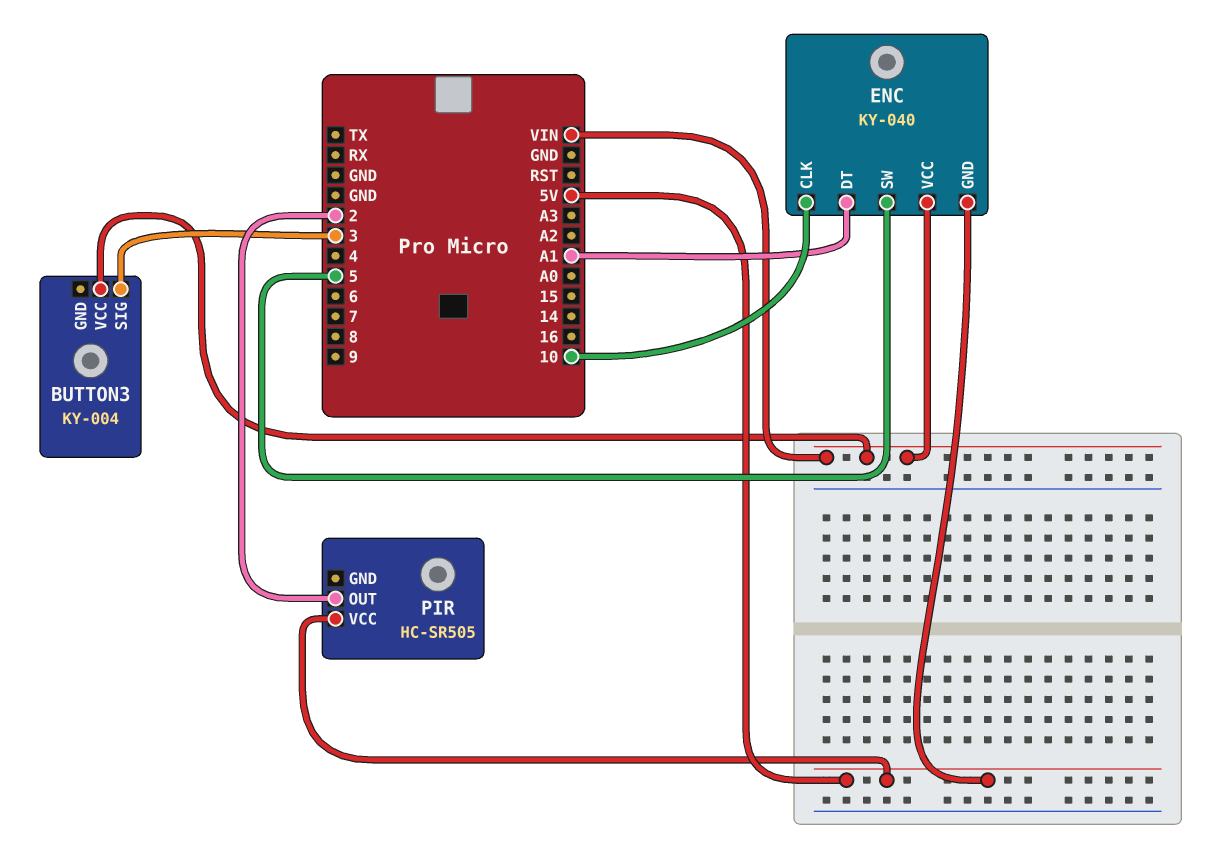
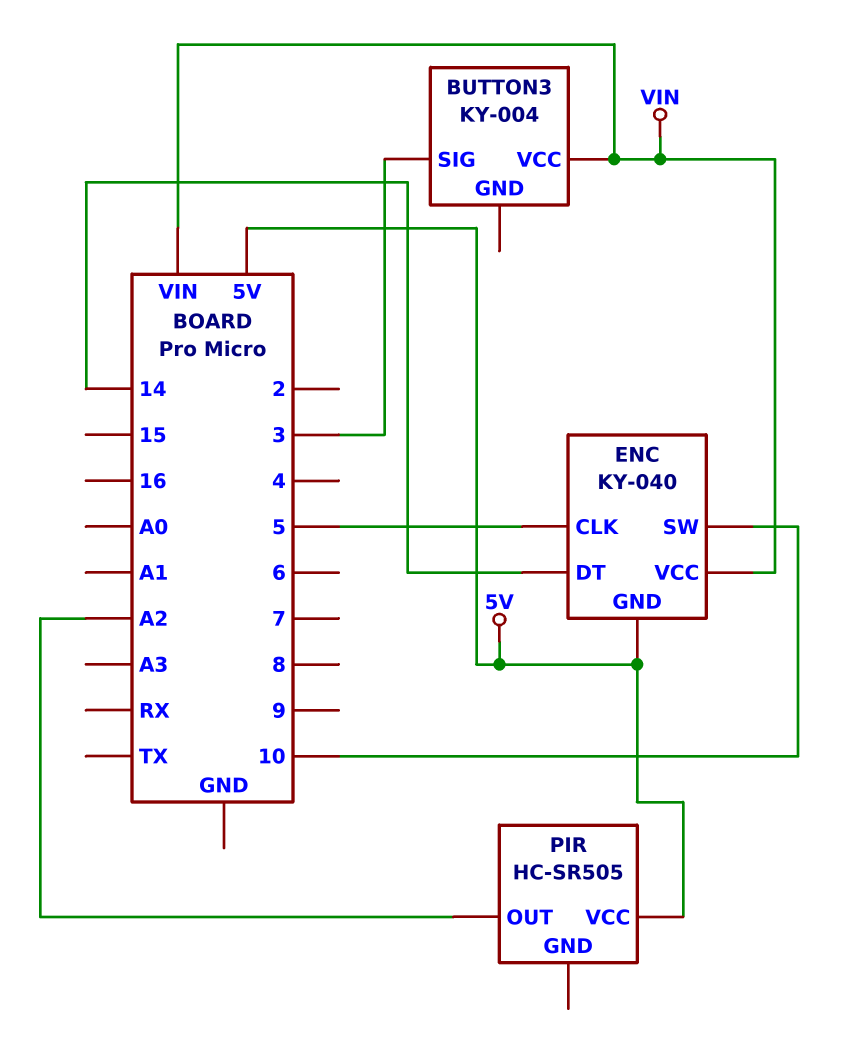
ENC pin CLK: 10 -> 5
ENC pin DT: A1 -> 14
ENC pin SW: 5 -> 10
PIR pin OUT: 2 -> A2

